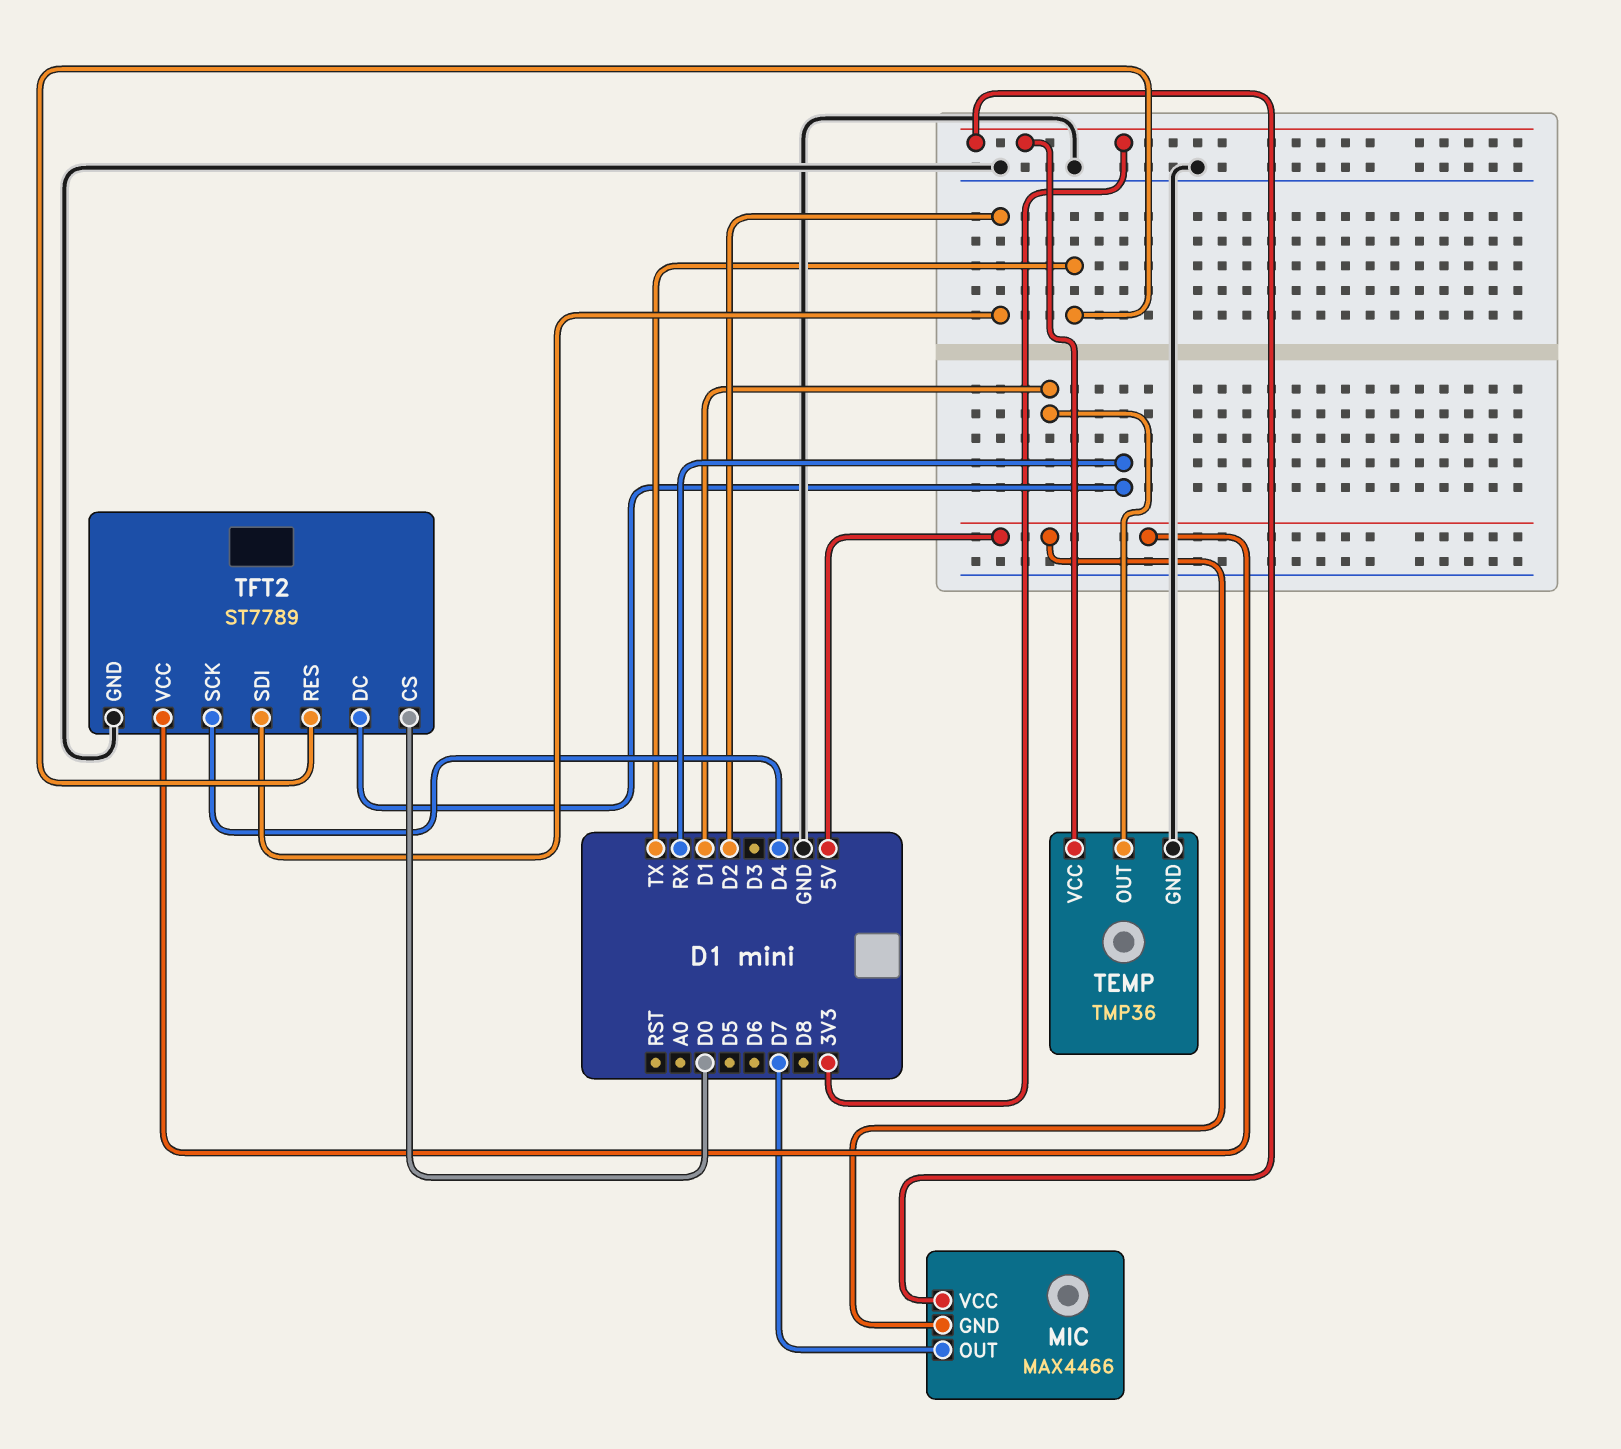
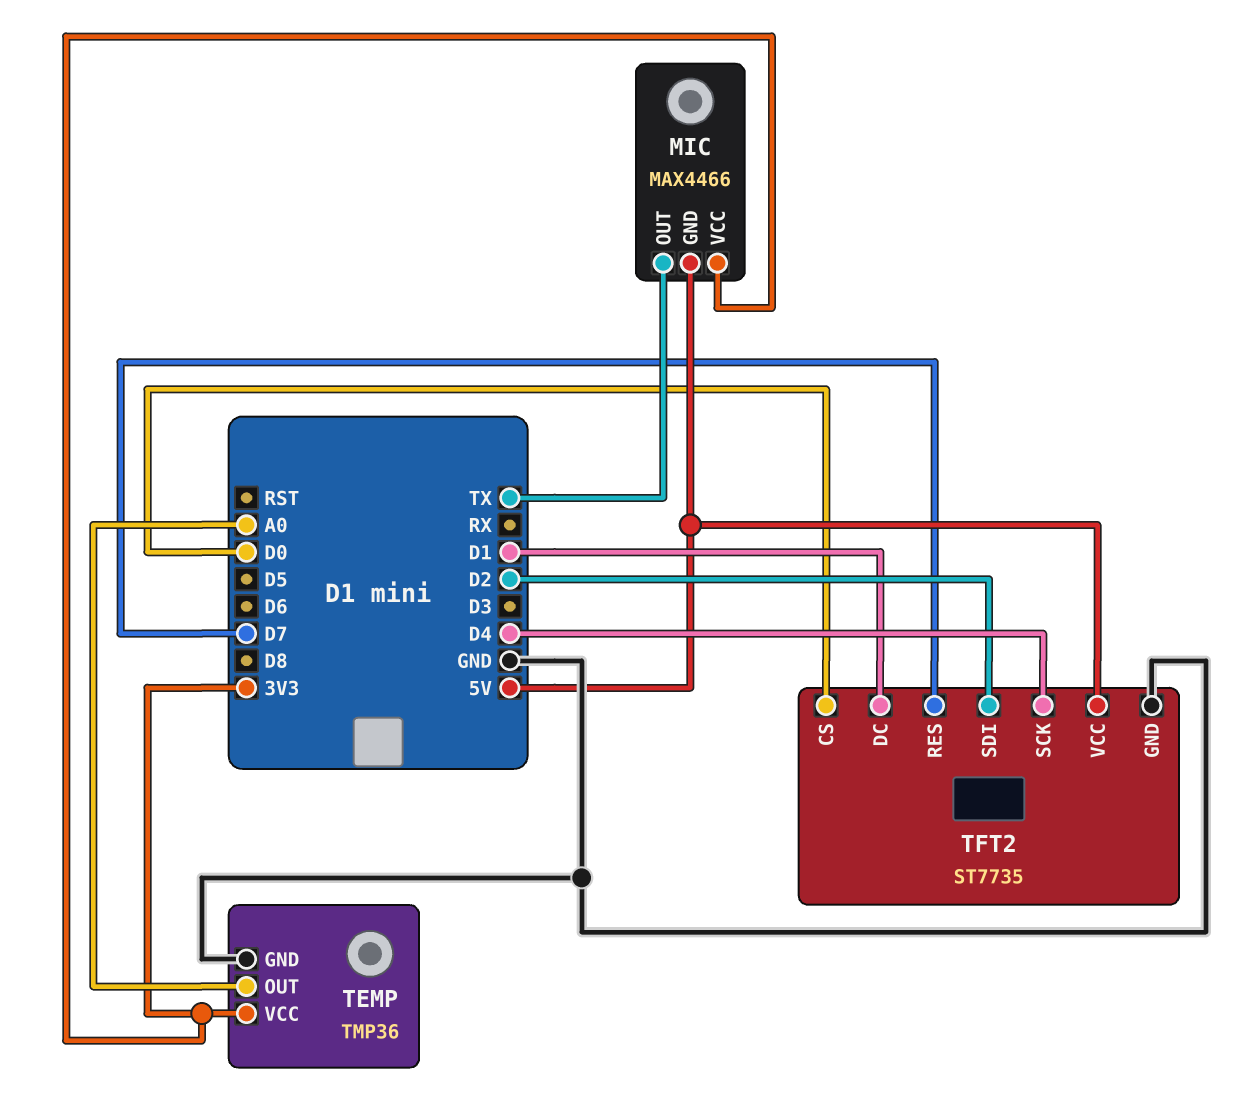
MIC pin OUT: D7 -> TX
TEMP pin OUT: D1 -> A0
TFT2: ST7789 -> ST7735
TFT2 pin DC: RX -> D1
TFT2 pin RES: TX -> D7

